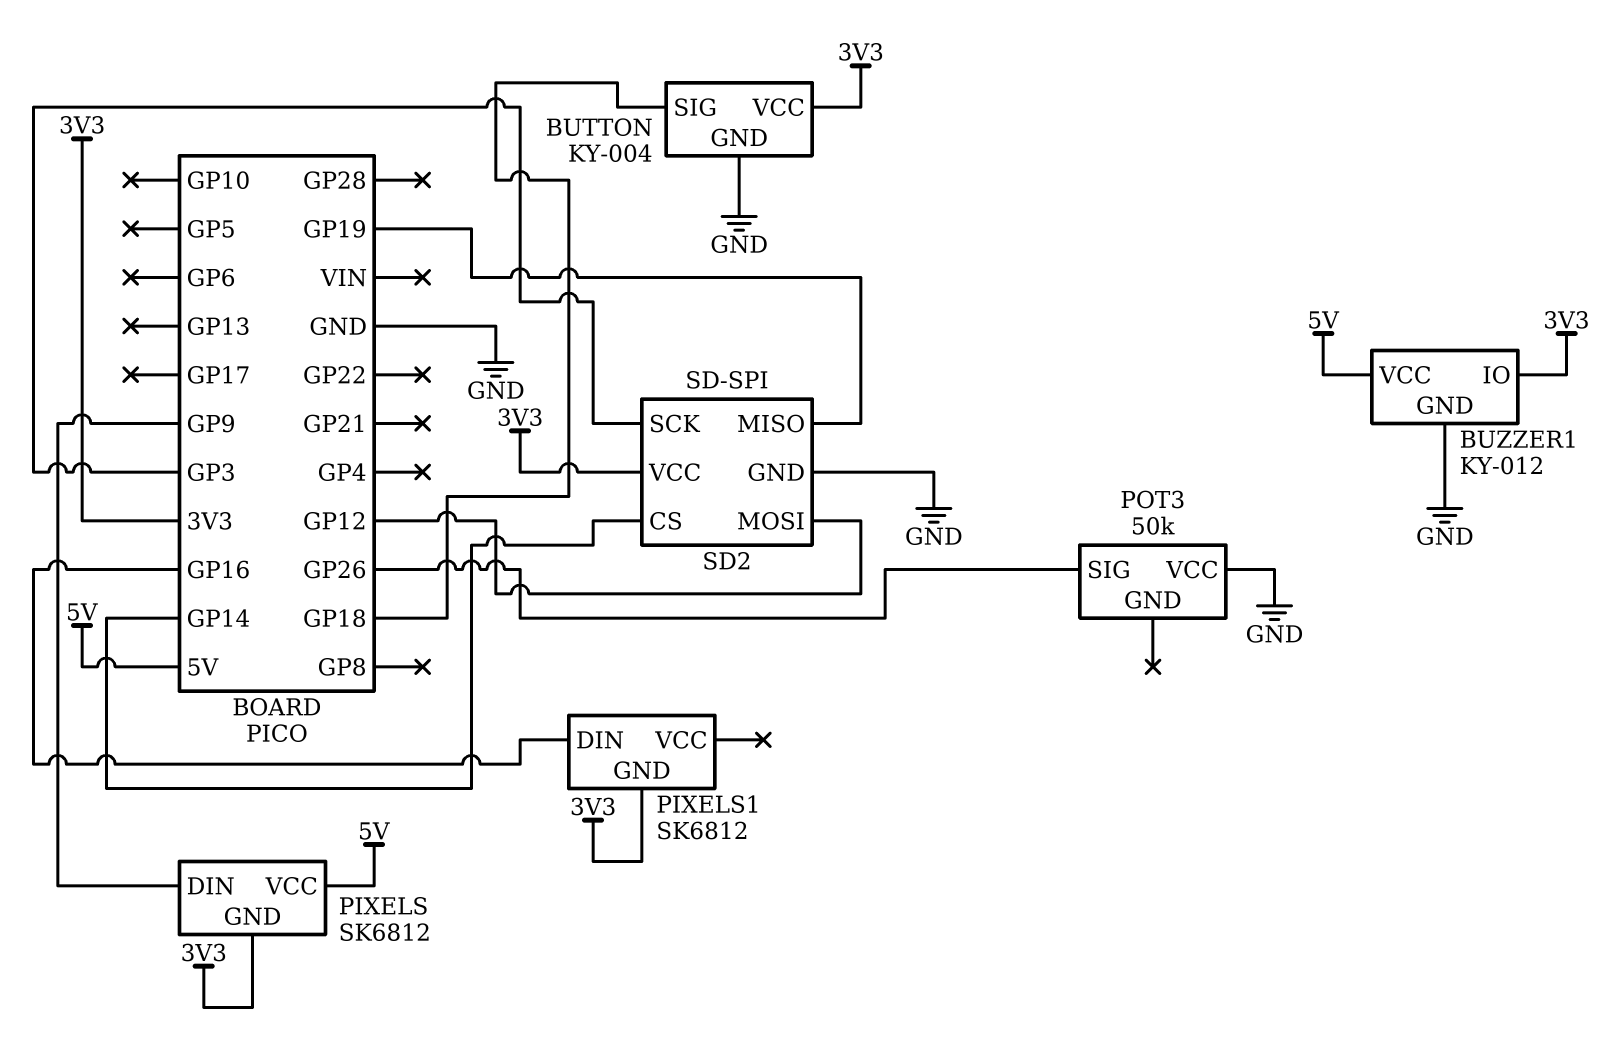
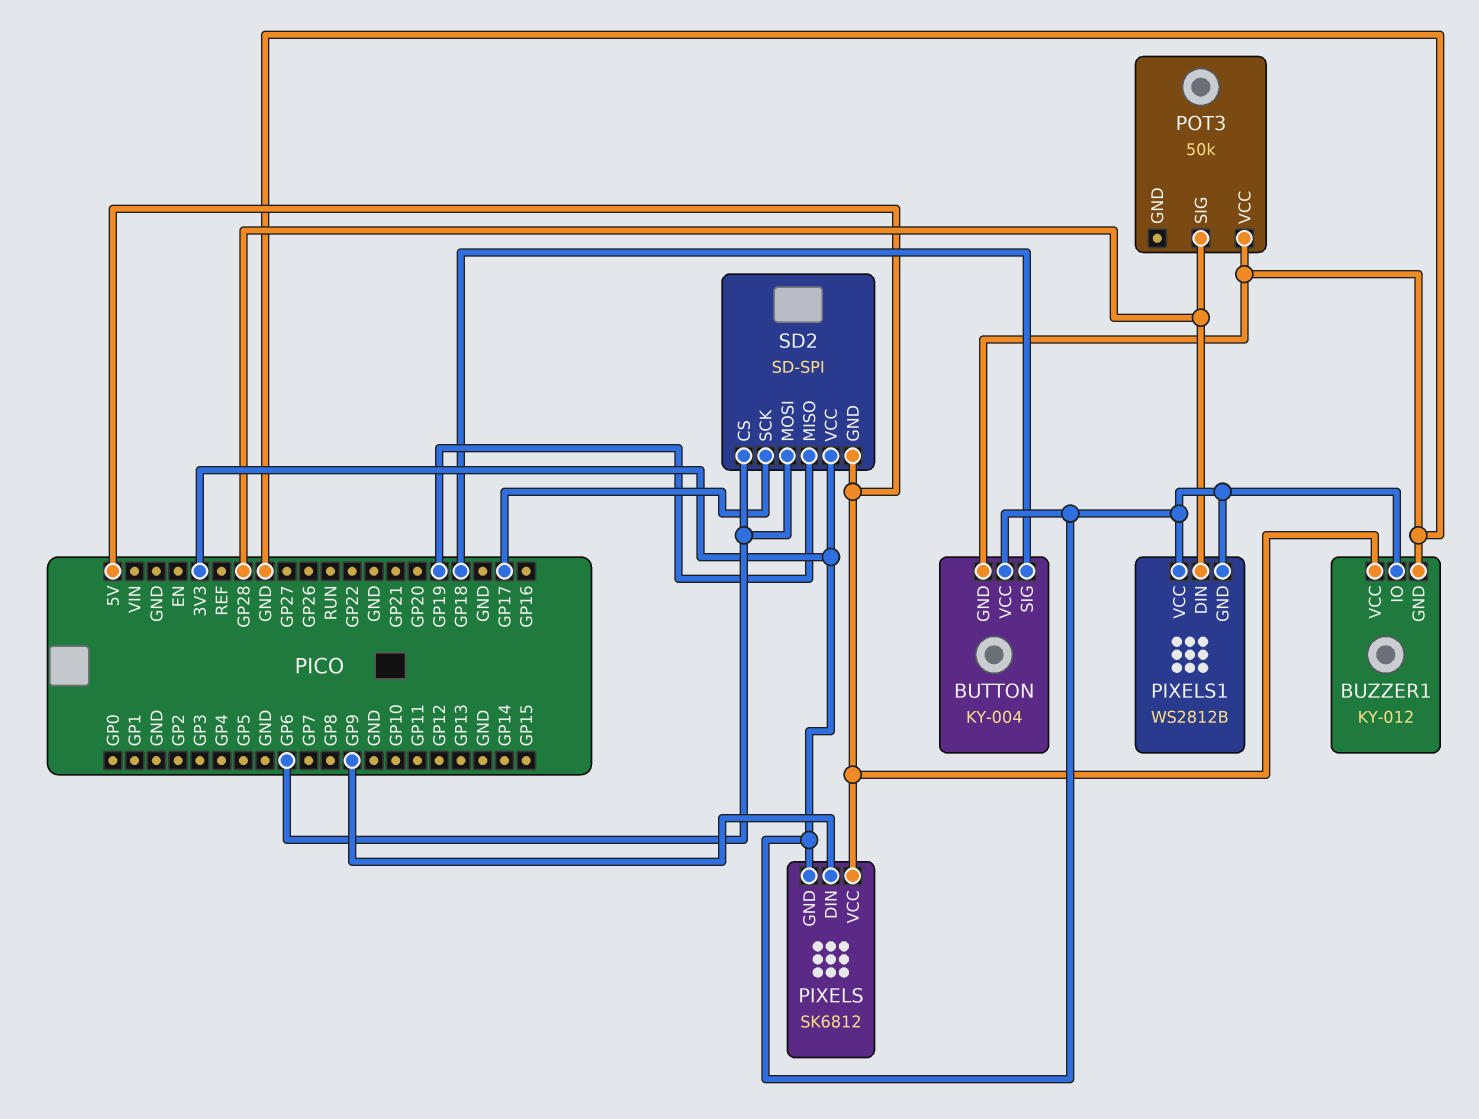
PIXELS1: SK6812 -> WS2812B
PIXELS1 pin DIN: GP16 -> GP28
PIXELS1 pin VCC: none -> 3V3
POT3 pin SIG: GP26 -> GP28
SD2 pin CS: GP14 -> GP6
SD2 pin GND: GND -> 5V
SD2 pin MOSI: GP12 -> GP6
SD2 pin SCK: GP3 -> GP17

